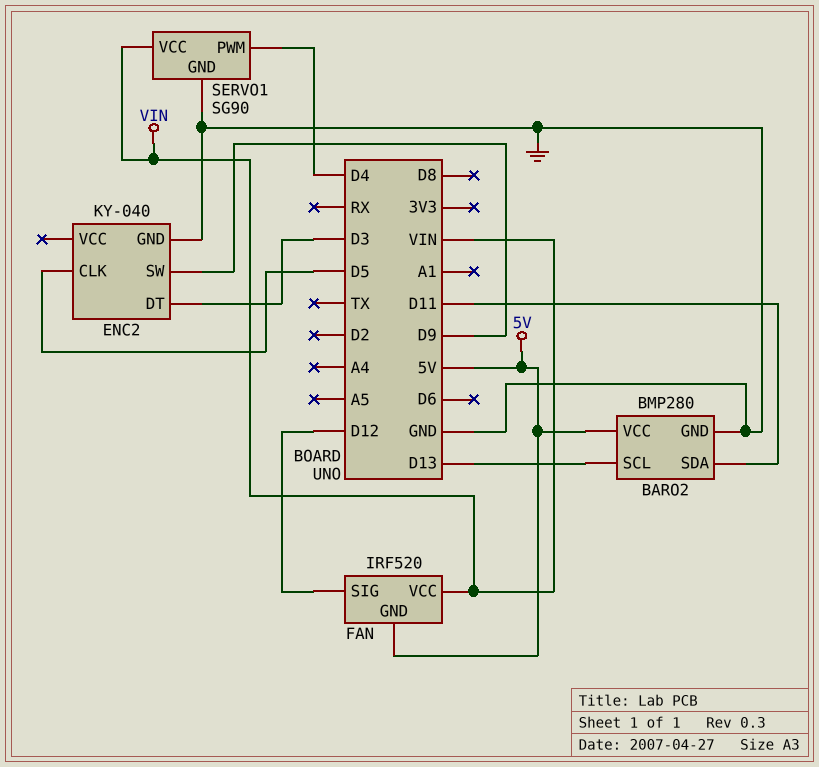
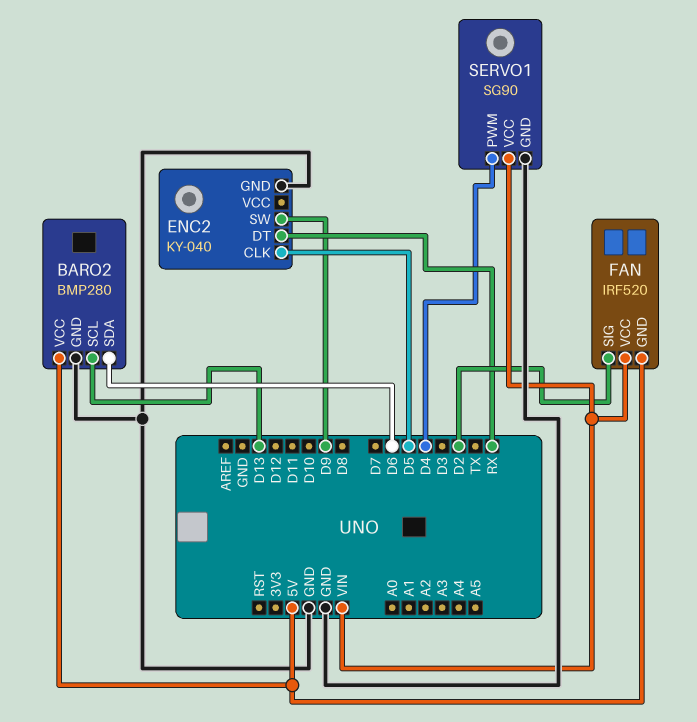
BARO2 pin SDA: D11 -> D6
ENC2 pin DT: D3 -> RX
FAN pin SIG: D12 -> D2

